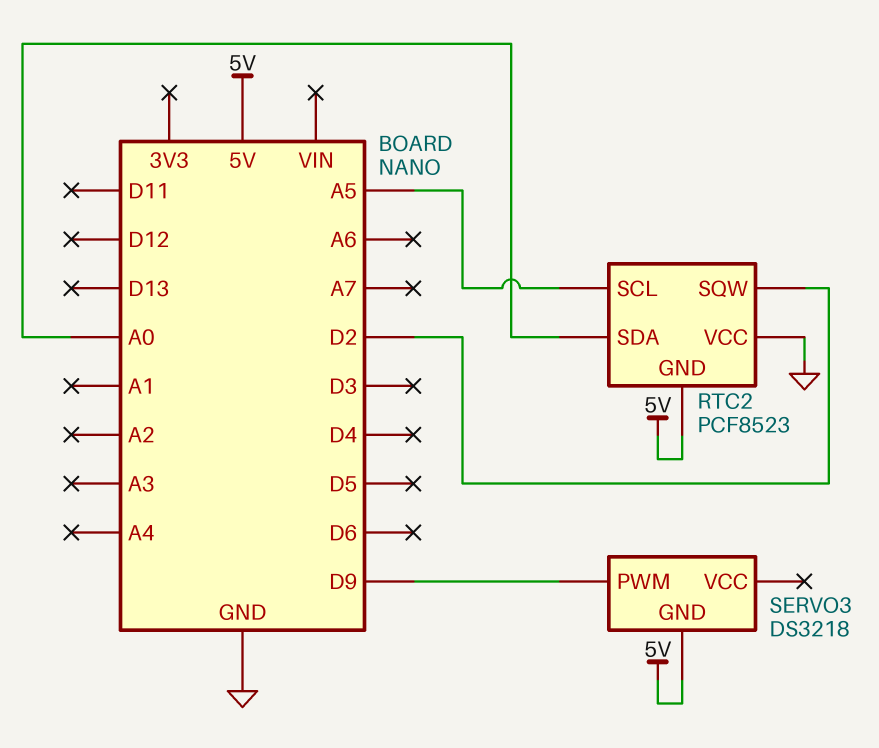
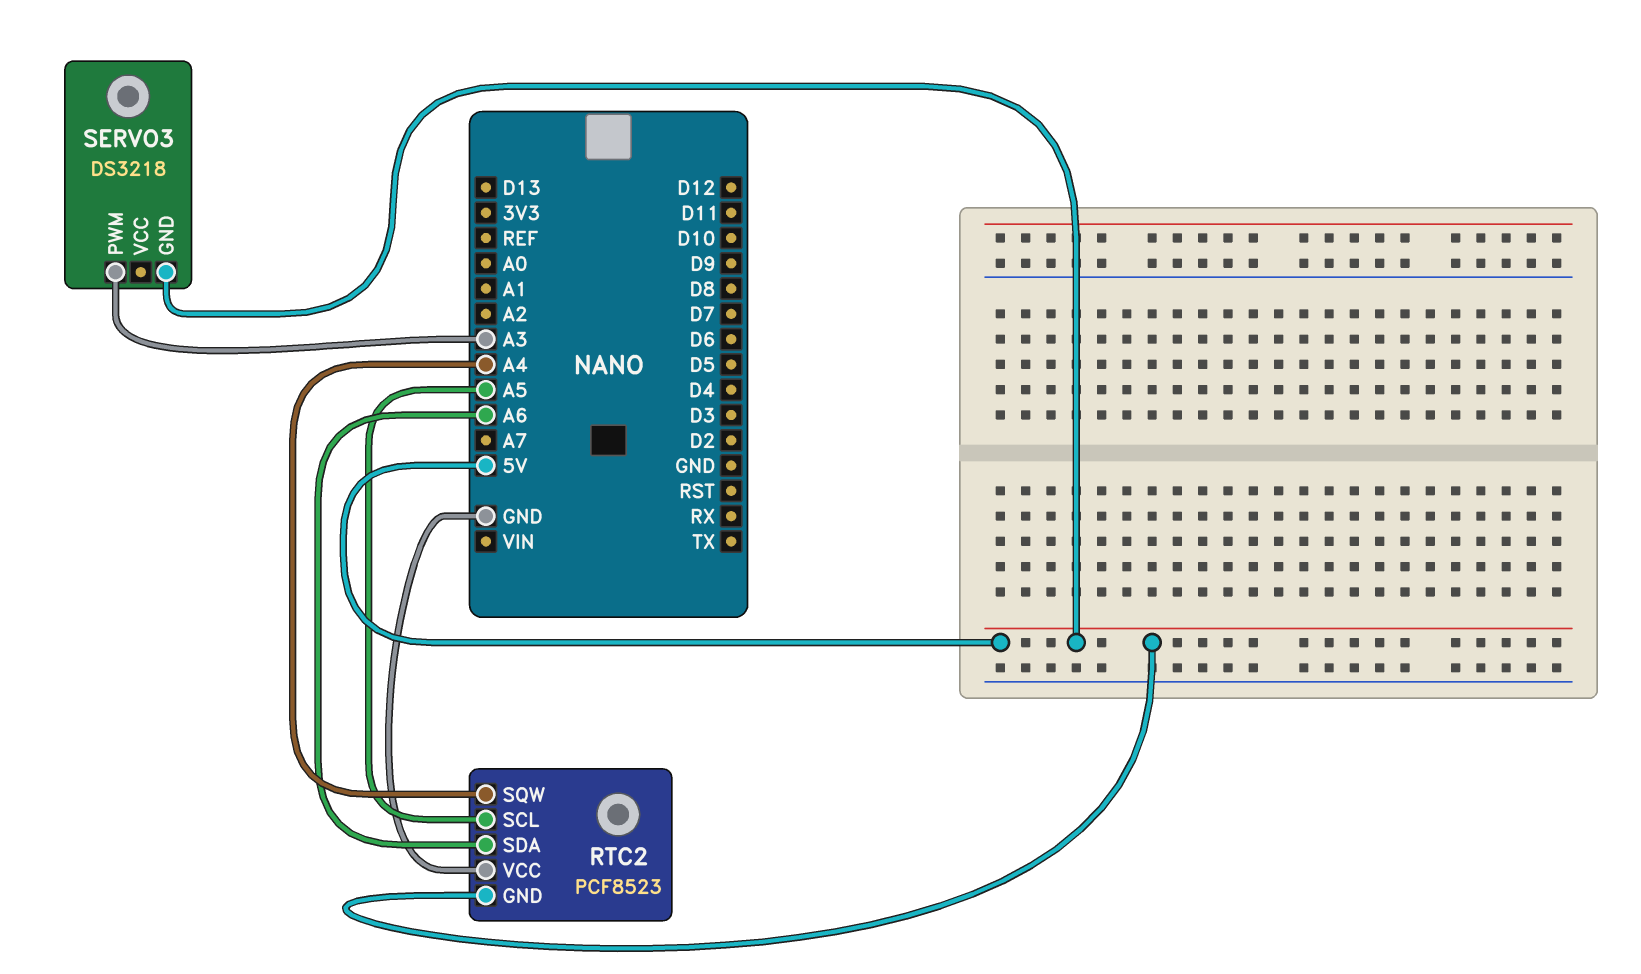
RTC2 pin SDA: A0 -> A6
RTC2 pin SQW: D2 -> A4
SERVO3 pin PWM: D9 -> A3

